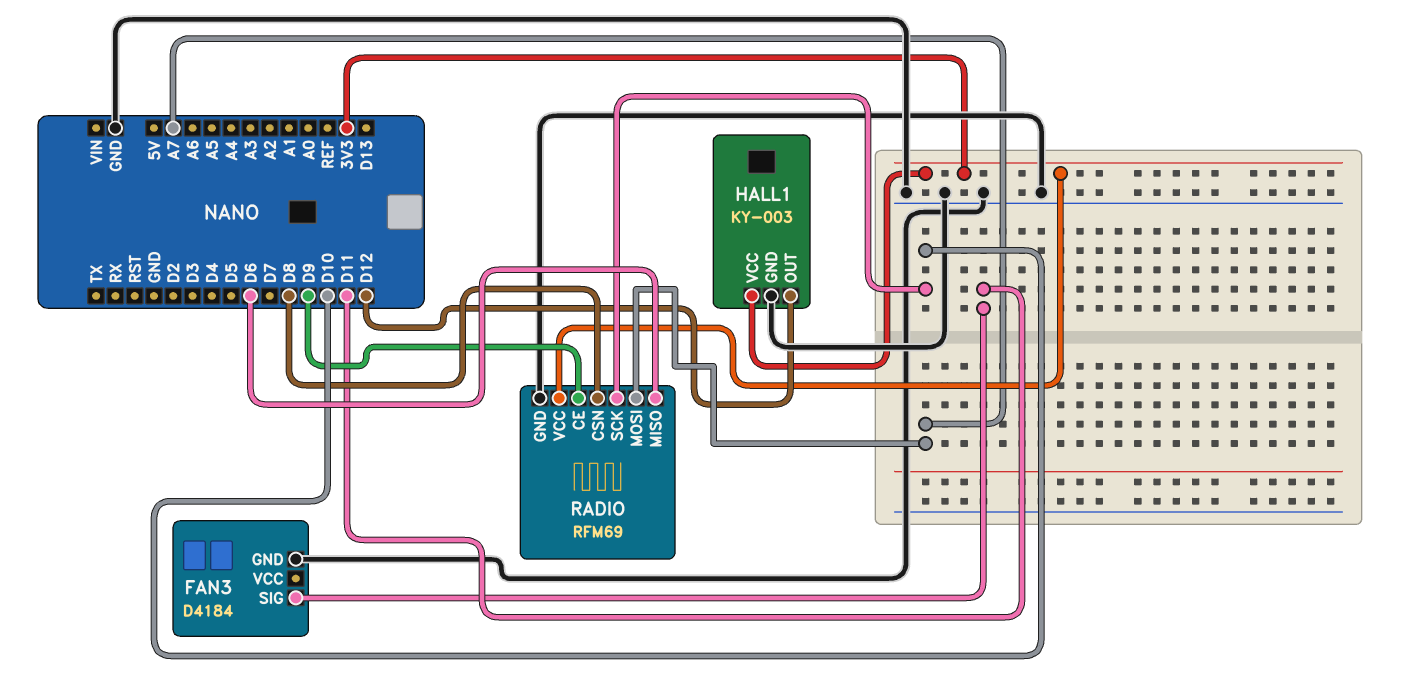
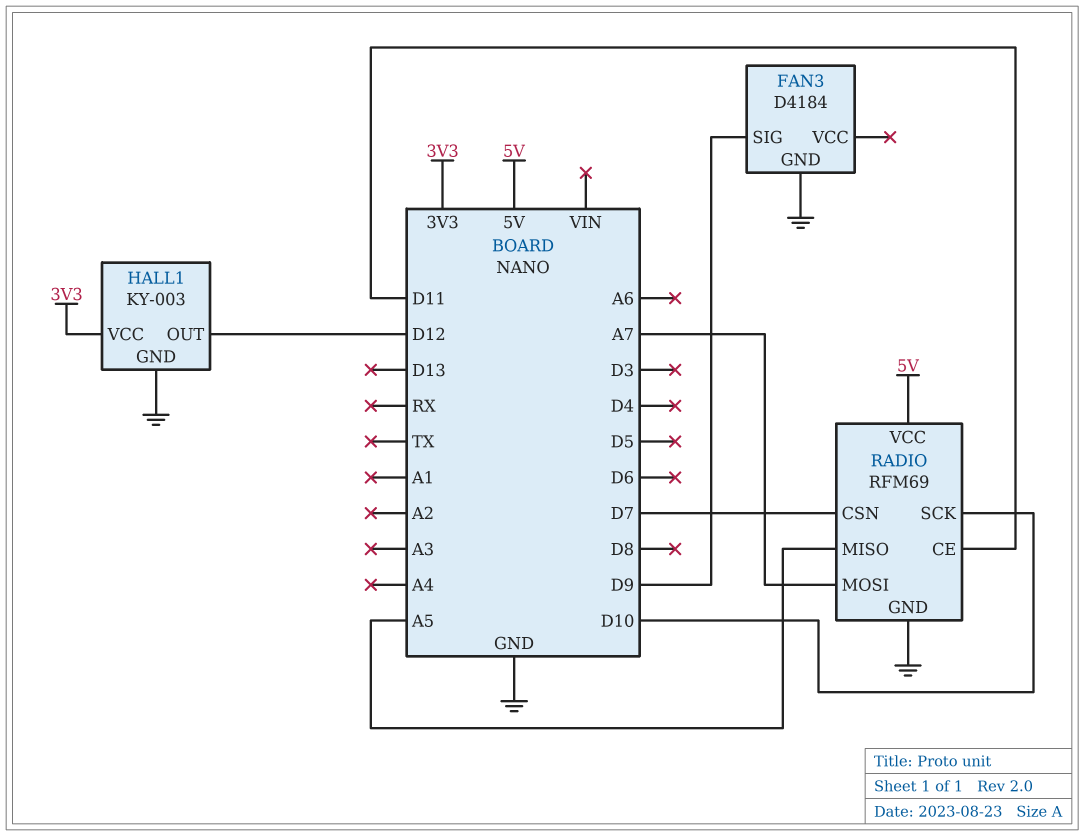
FAN3 pin SIG: D11 -> D9
RADIO pin CE: D9 -> D11
RADIO pin CSN: D8 -> D7
RADIO pin MISO: D6 -> A5
RADIO pin VCC: 3V3 -> 5V

